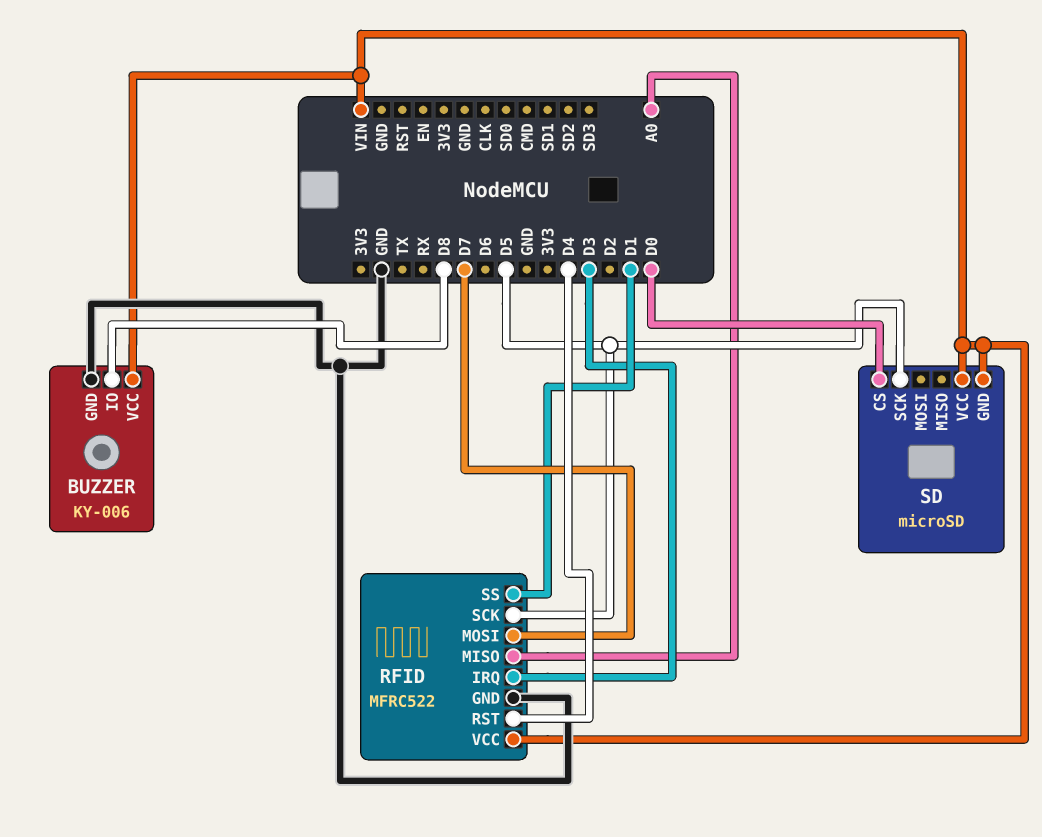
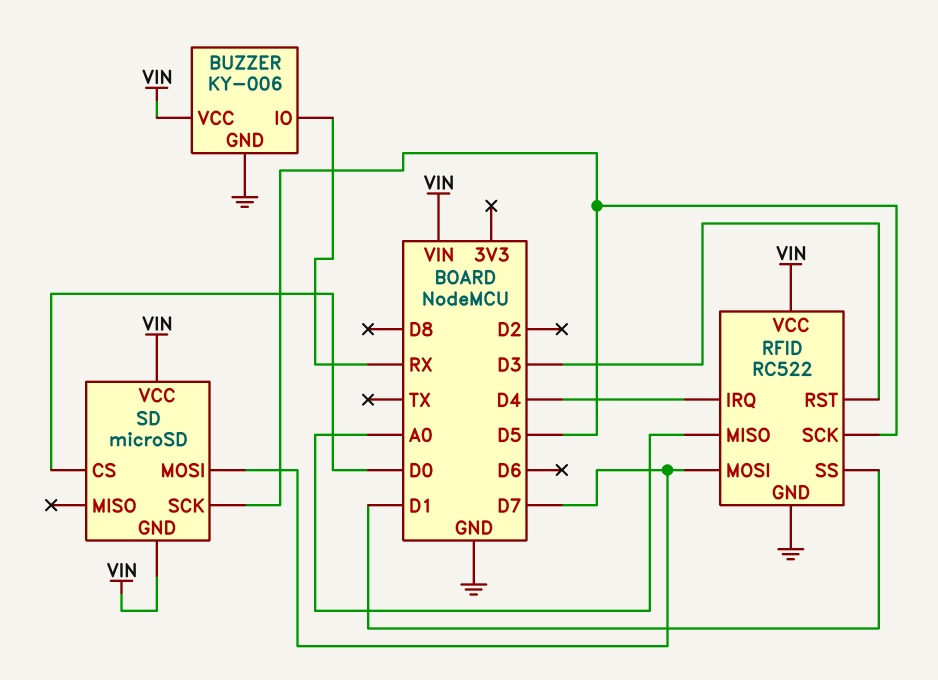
BUZZER pin IO: D8 -> RX
RFID: MFRC522 -> RC522
RFID pin IRQ: D3 -> D4
RFID pin RST: D4 -> D3
SD pin MOSI: none -> D7

